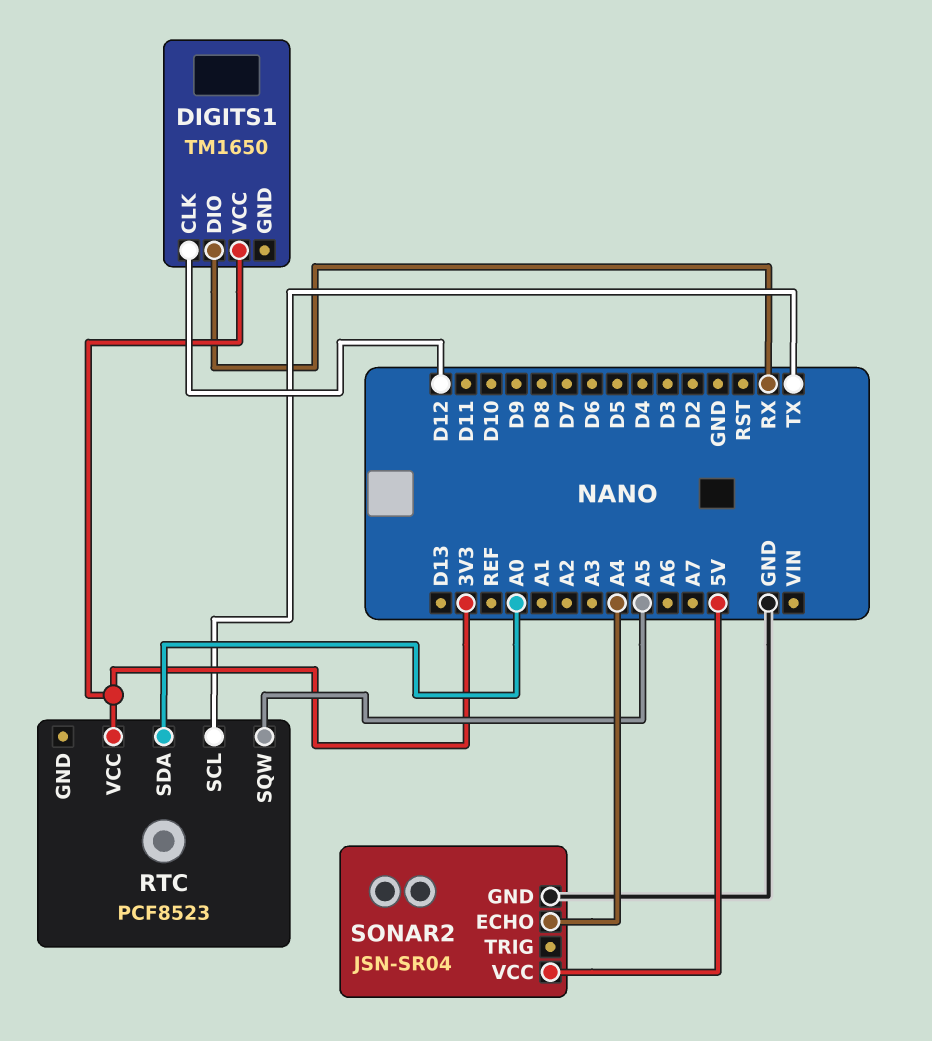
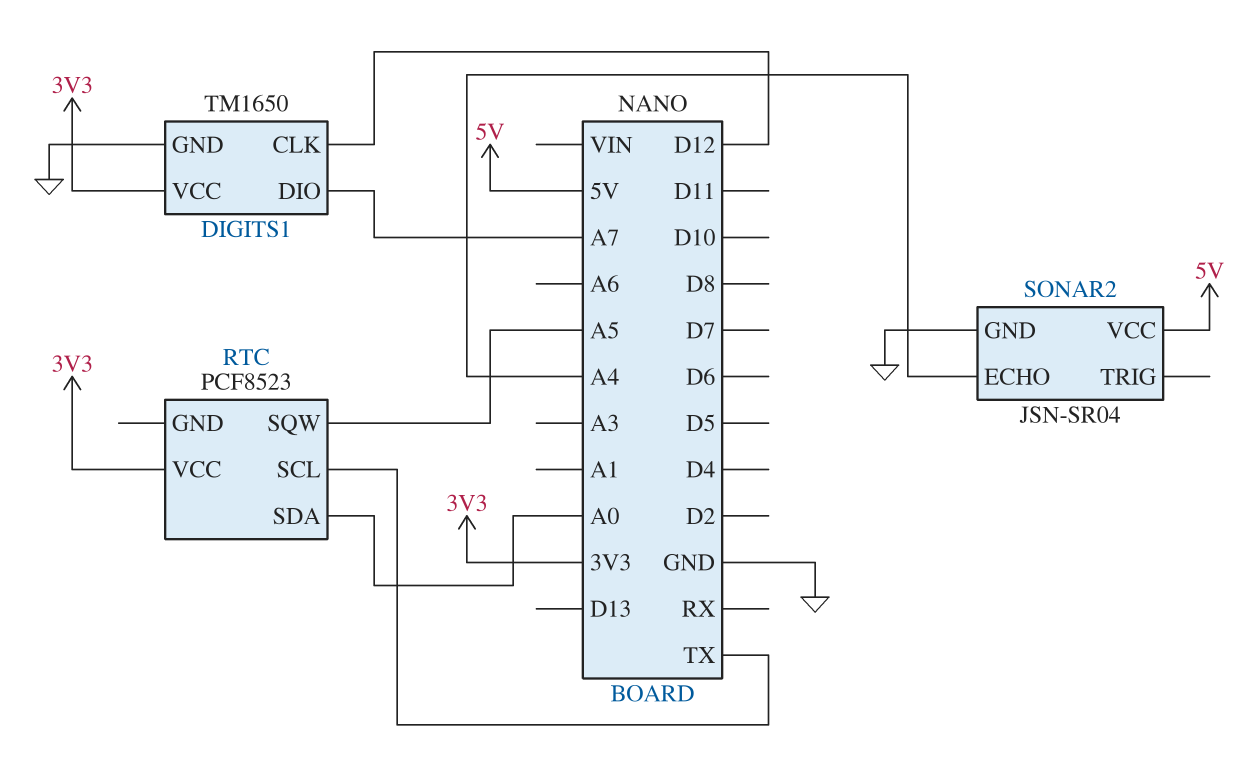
DIGITS1 pin DIO: RX -> A7
DIGITS1 pin GND: none -> GND

